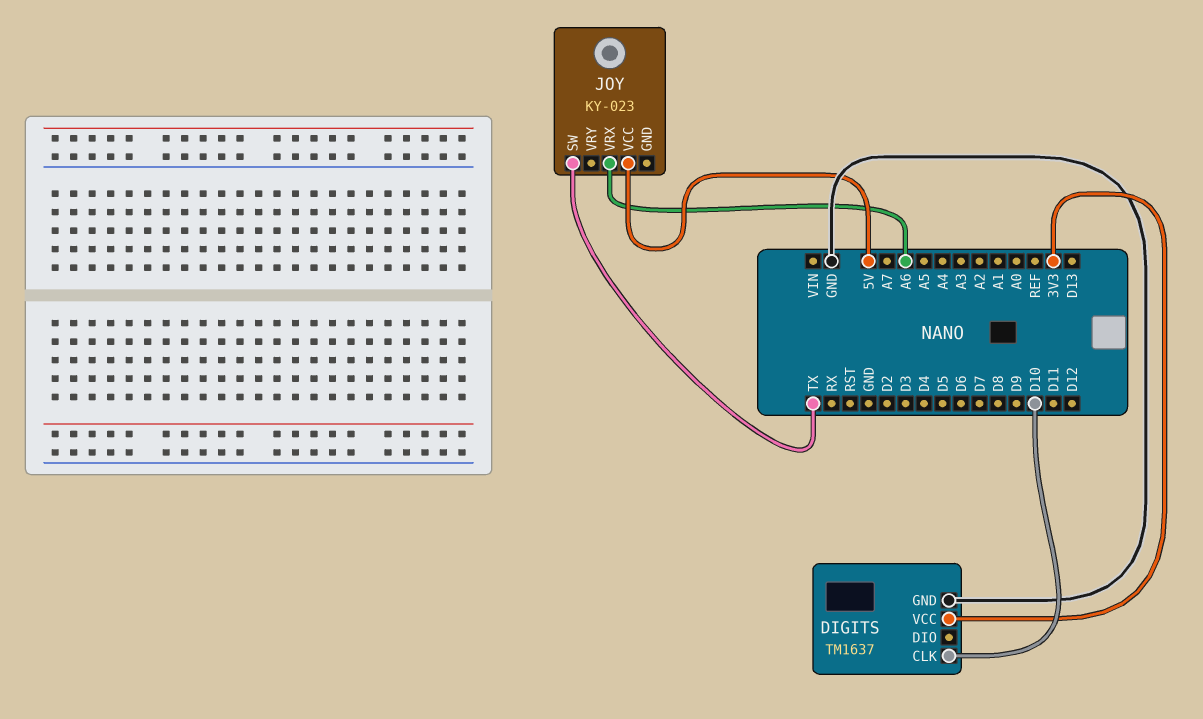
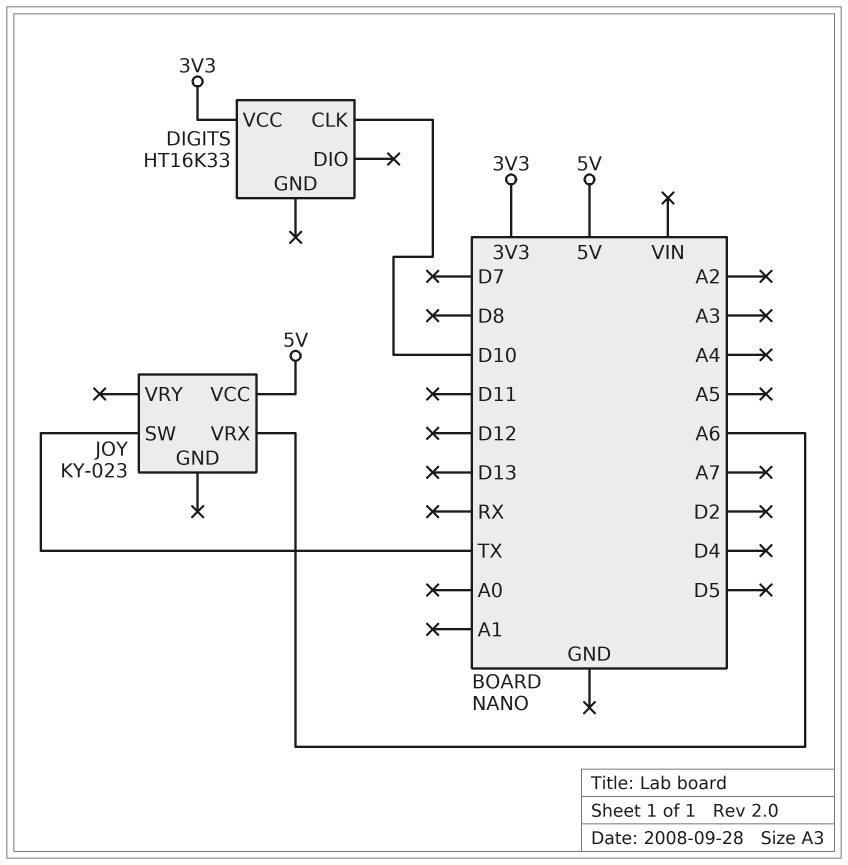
DIGITS: TM1637 -> HT16K33
DIGITS pin GND: GND -> none

